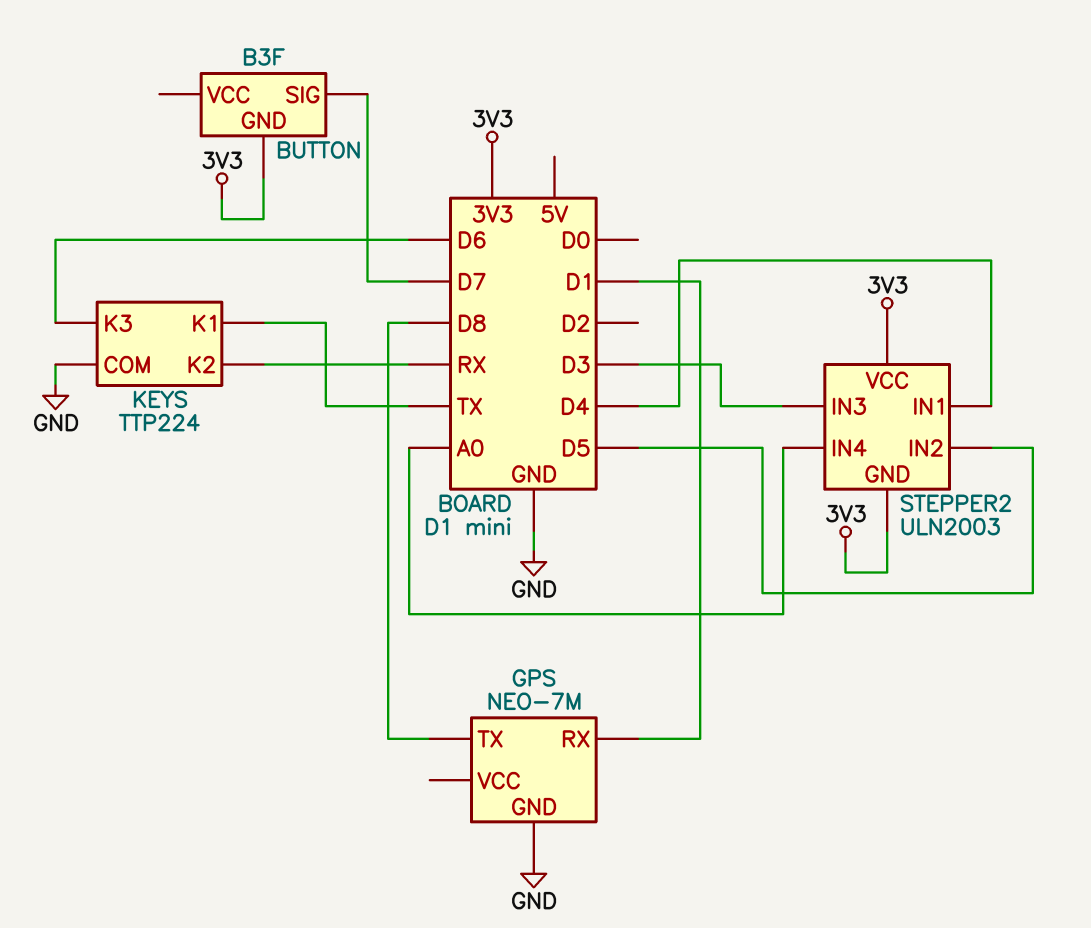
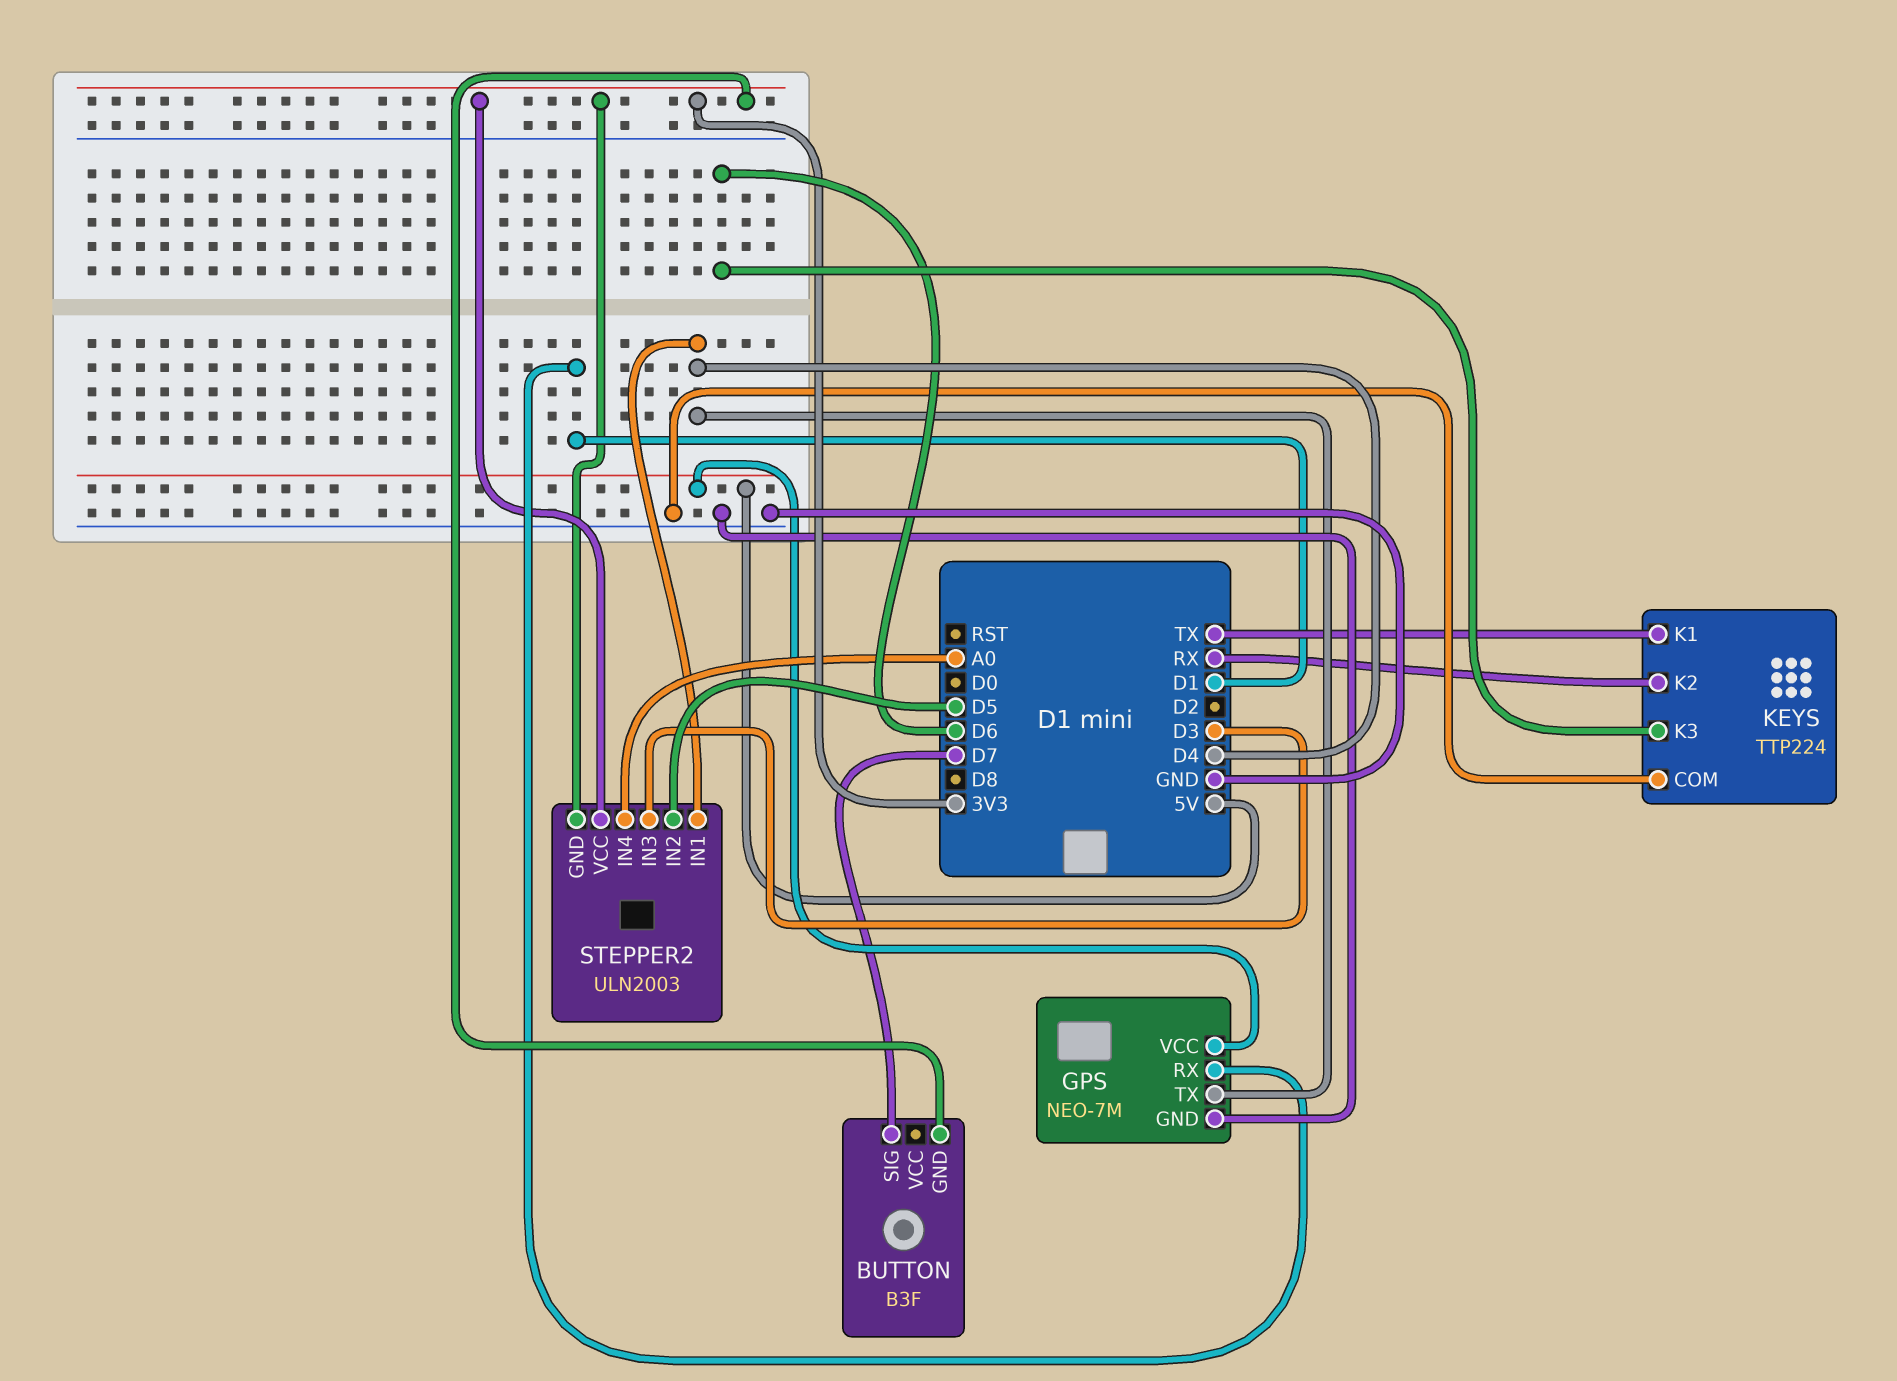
GPS pin TX: D8 -> D4
GPS pin VCC: none -> 5V

